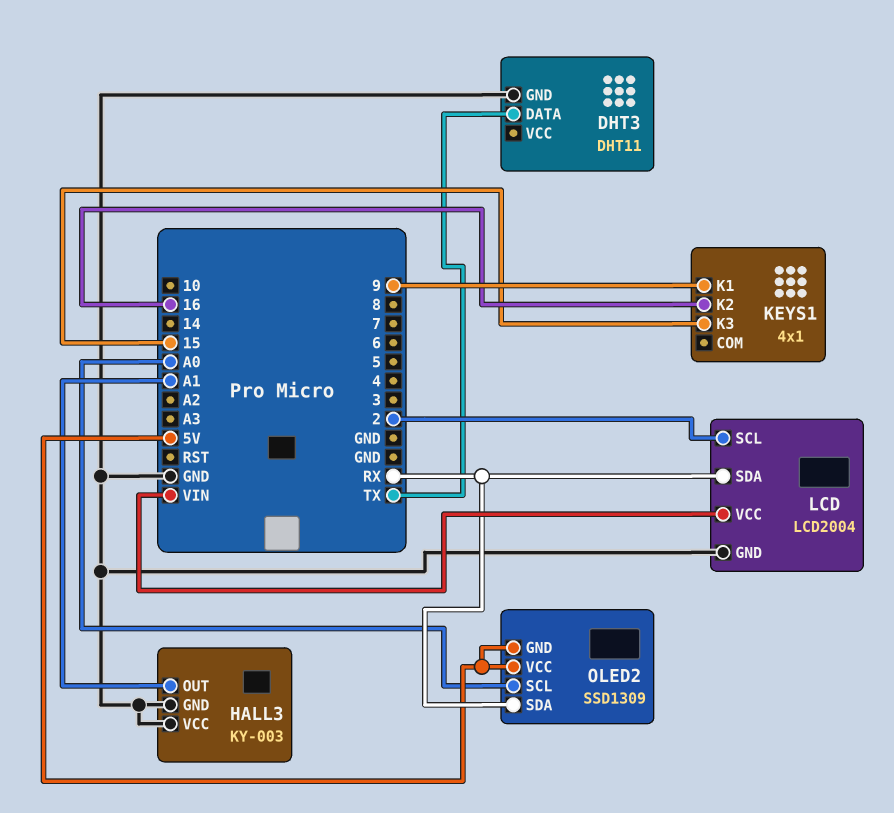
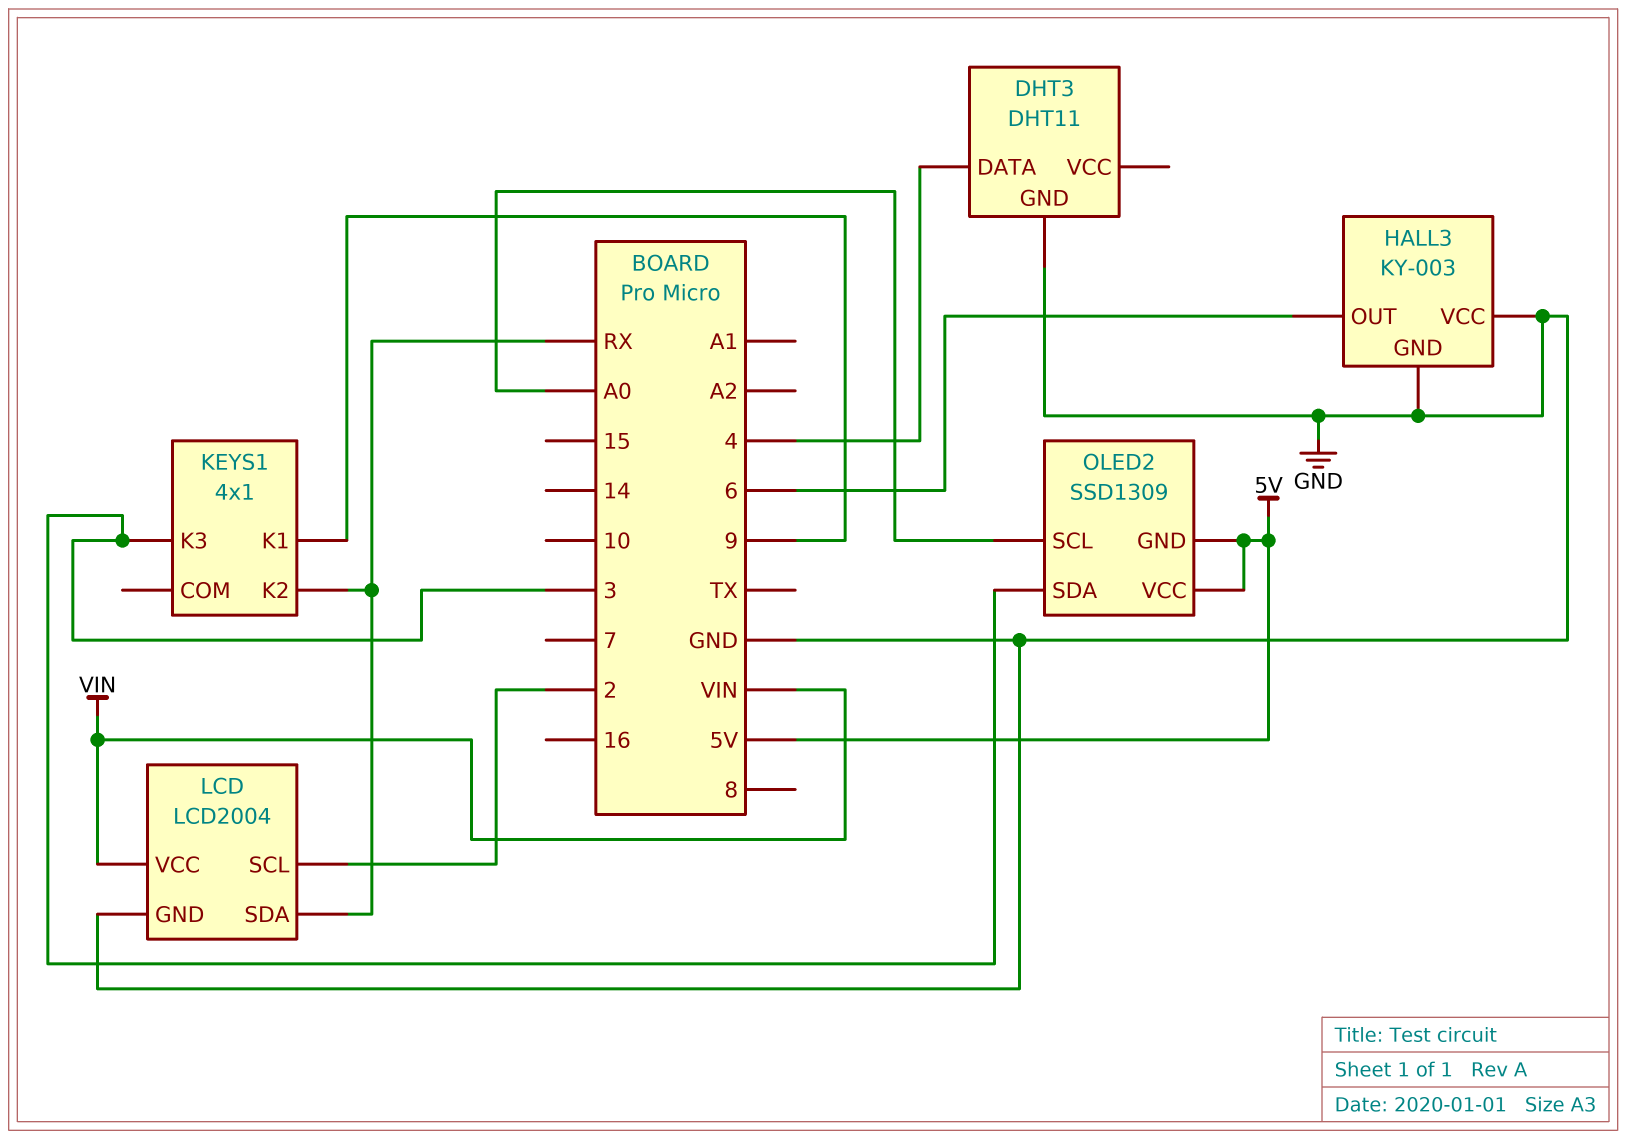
DHT3 pin DATA: TX -> 4
HALL3 pin OUT: A1 -> 6
KEYS1 pin K2: 16 -> RX
KEYS1 pin K3: 15 -> 3
OLED2 pin SDA: RX -> 3

